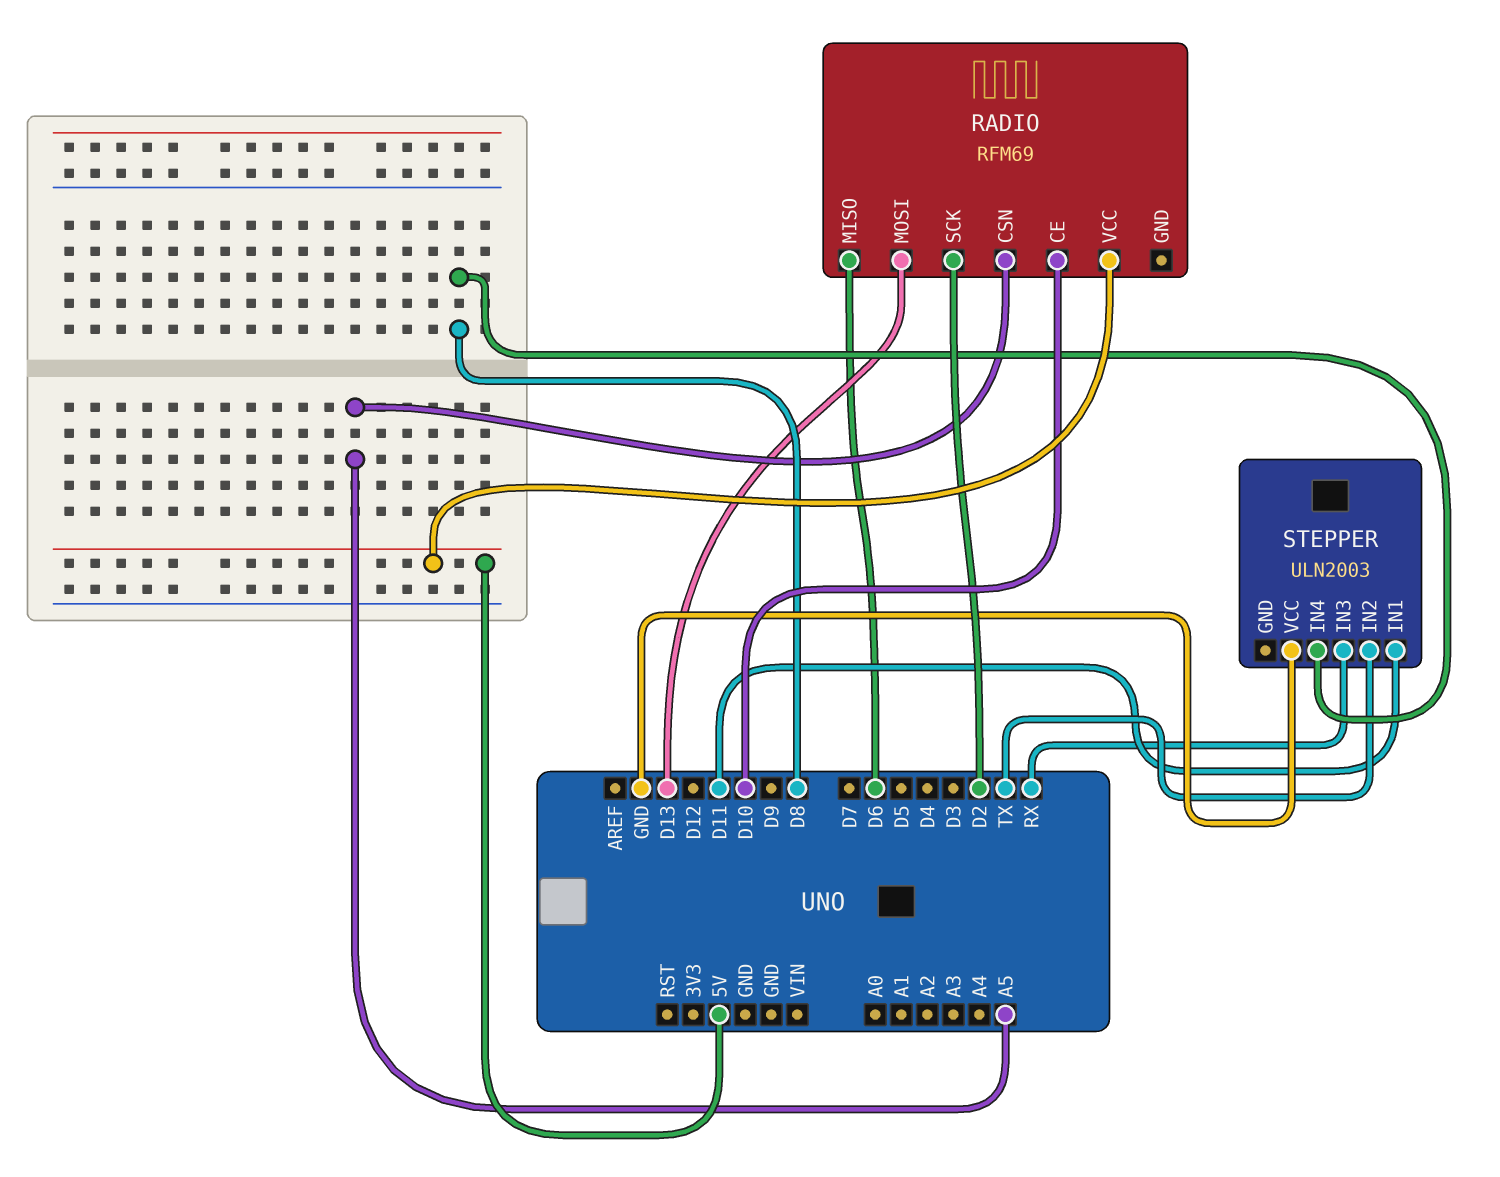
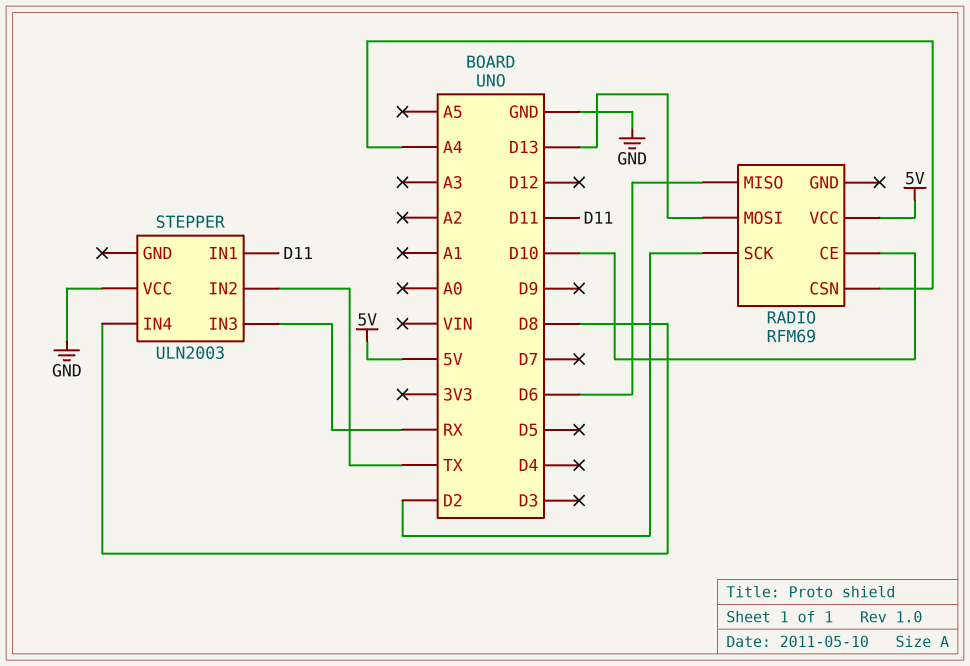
RADIO pin CSN: A5 -> A4

